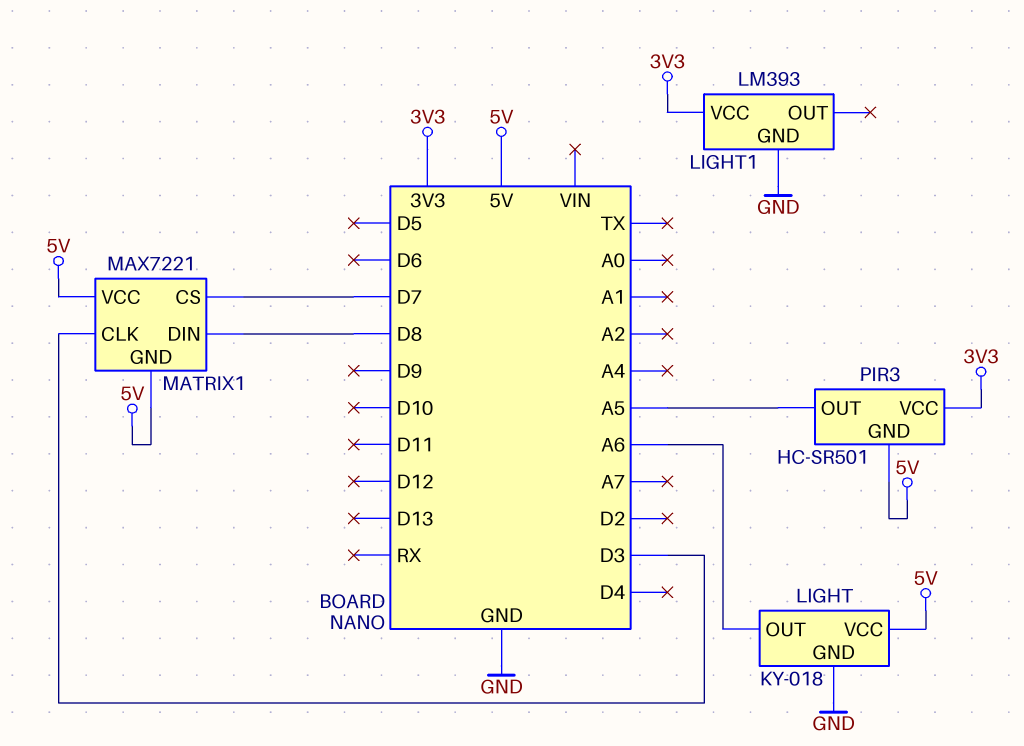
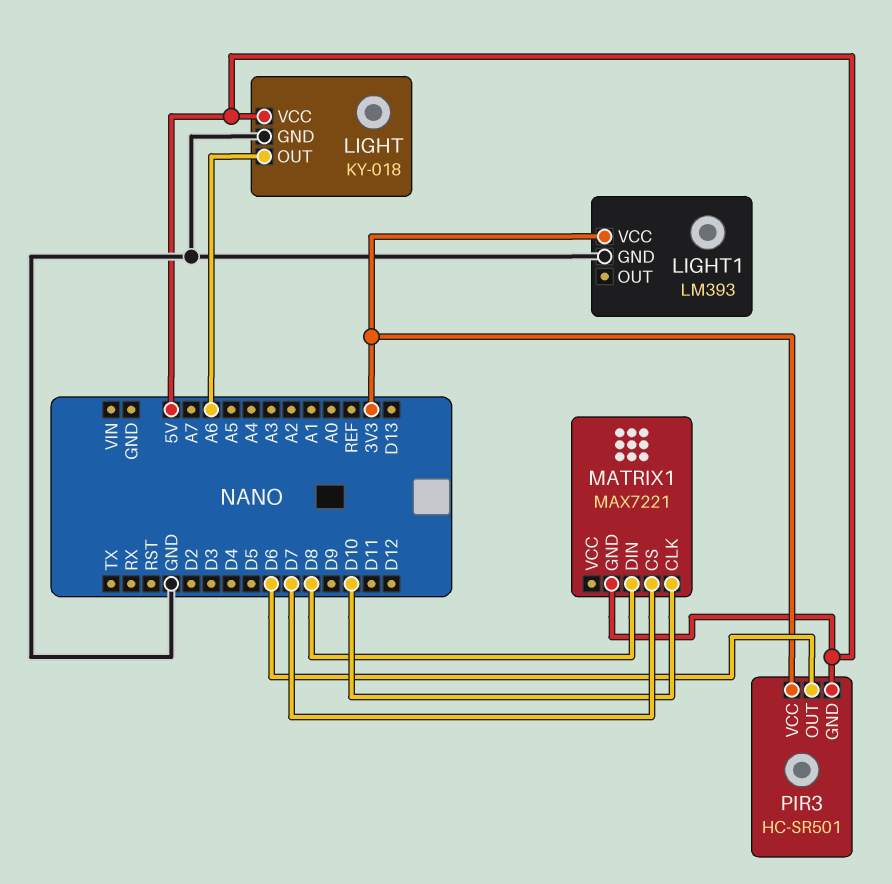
MATRIX1 pin CLK: D3 -> D10
MATRIX1 pin VCC: 5V -> none
PIR3 pin OUT: A5 -> D6

